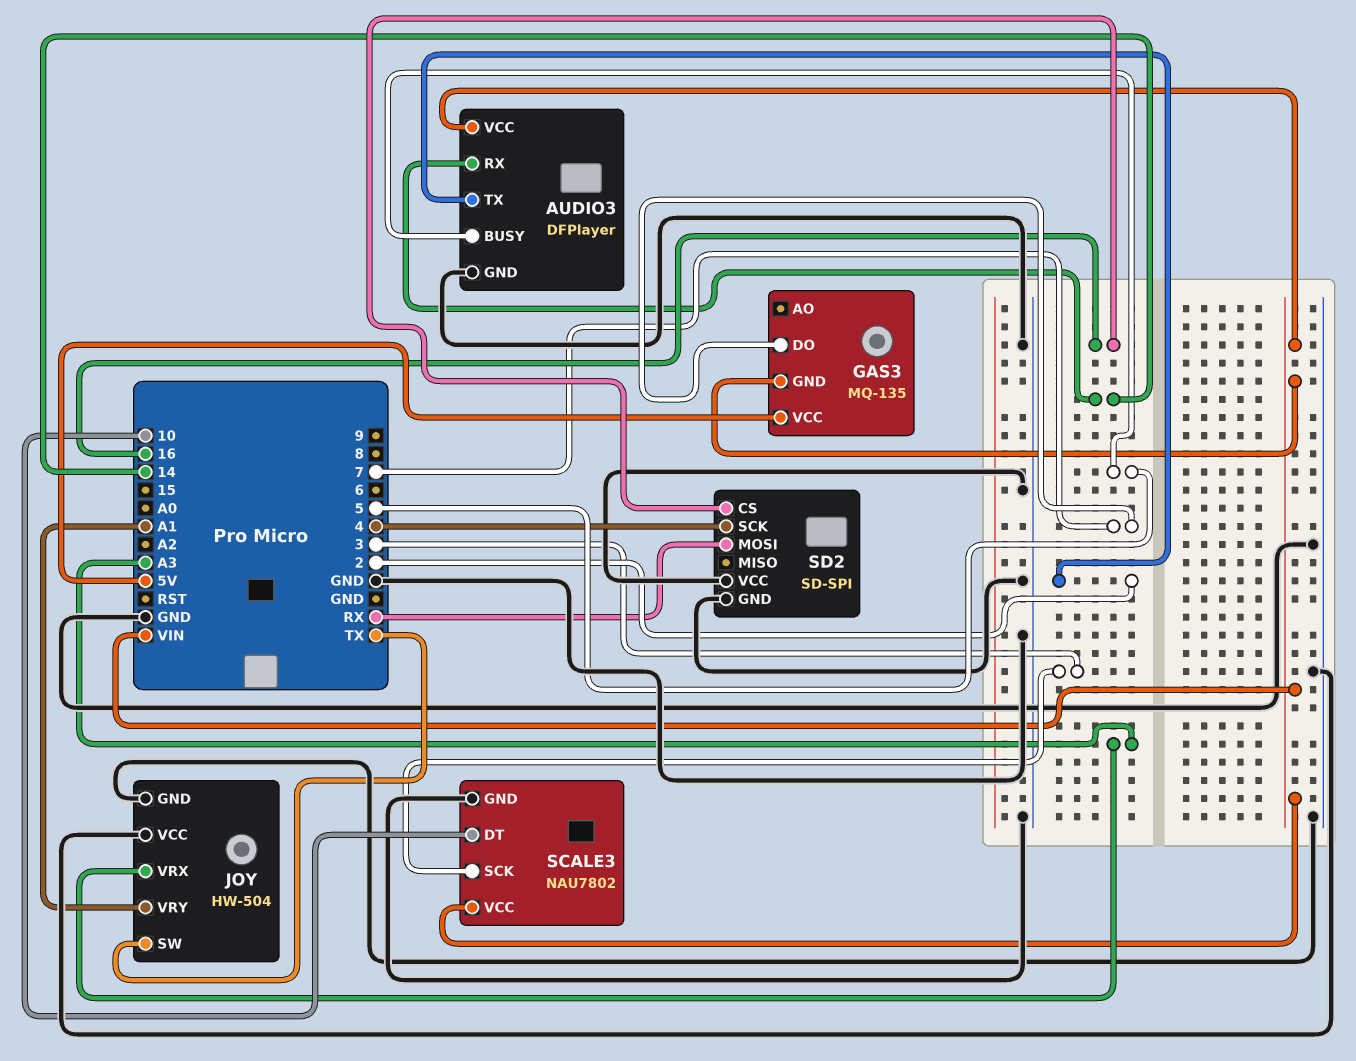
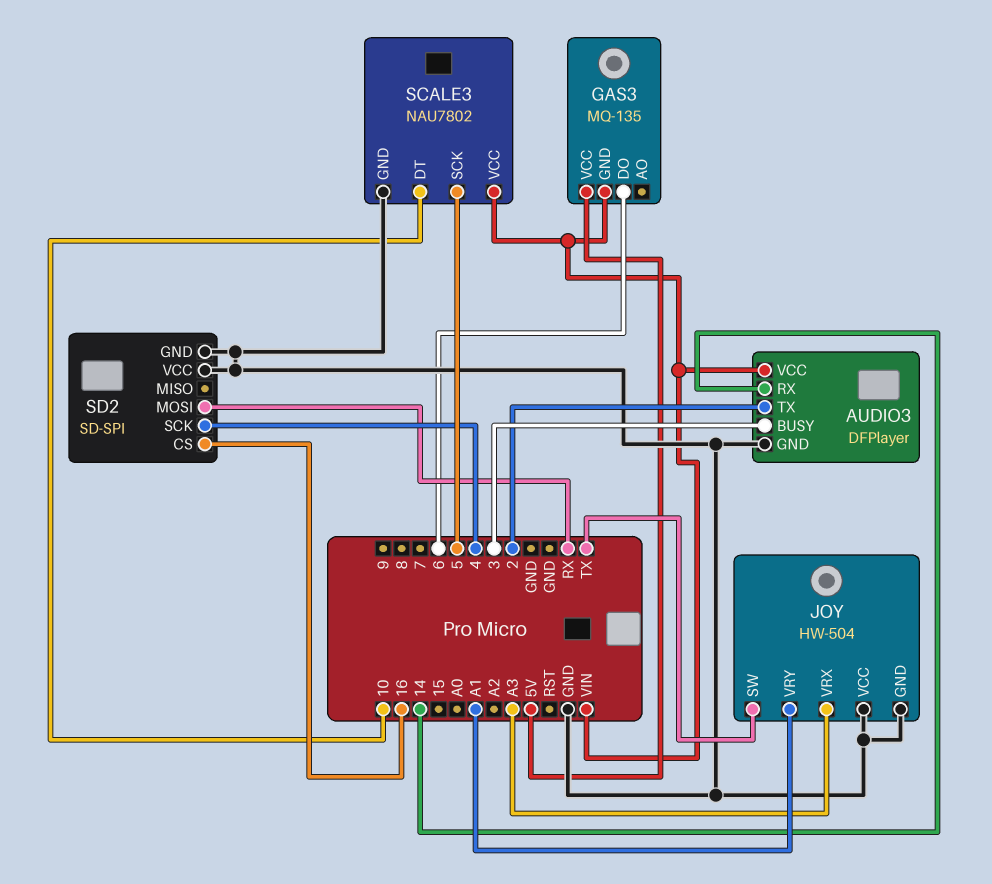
AUDIO3 pin BUSY: 5 -> 3
GAS3 pin DO: 7 -> 6
SCALE3 pin SCK: 3 -> 5

